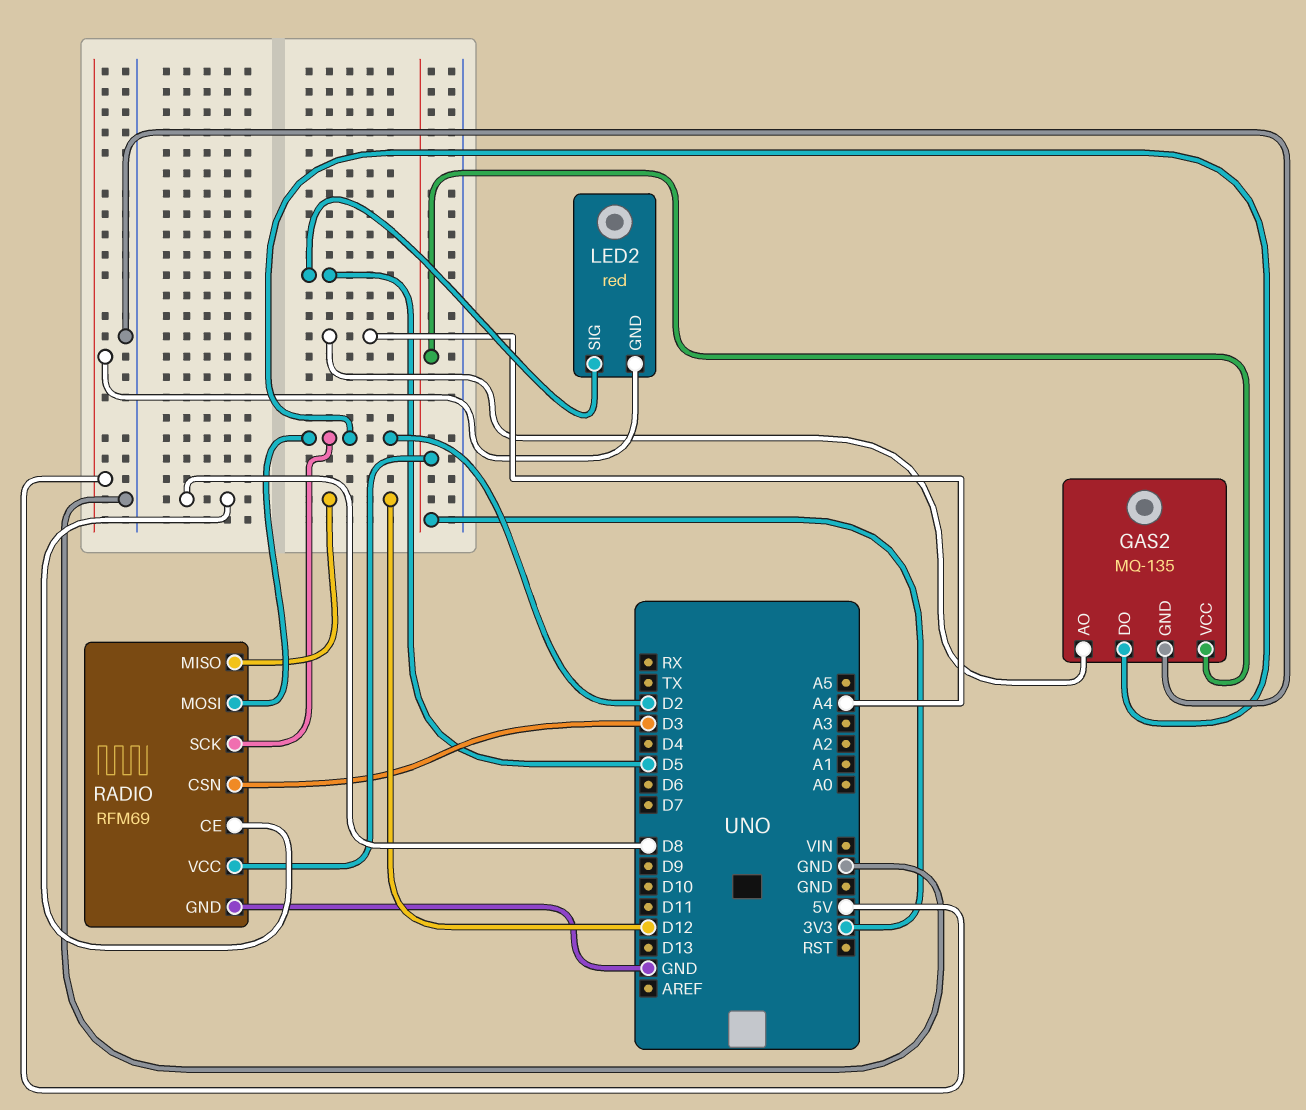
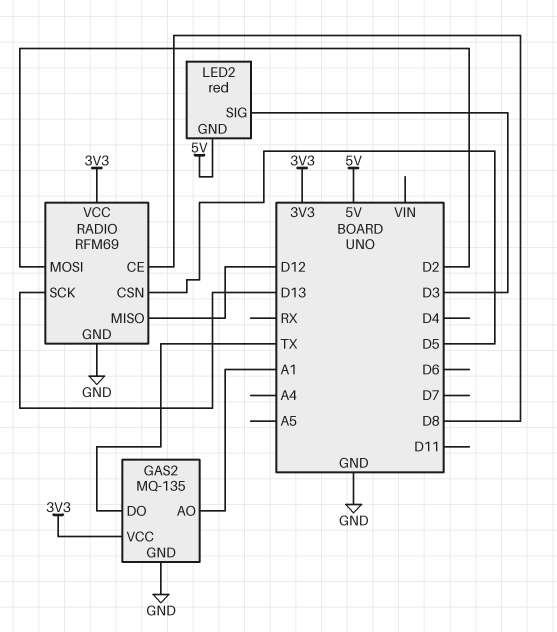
GAS2 pin AO: A4 -> A1
GAS2 pin DO: D2 -> TX
LED2 pin SIG: D5 -> D3
RADIO pin CSN: D3 -> D5
RADIO pin SCK: D2 -> D13

